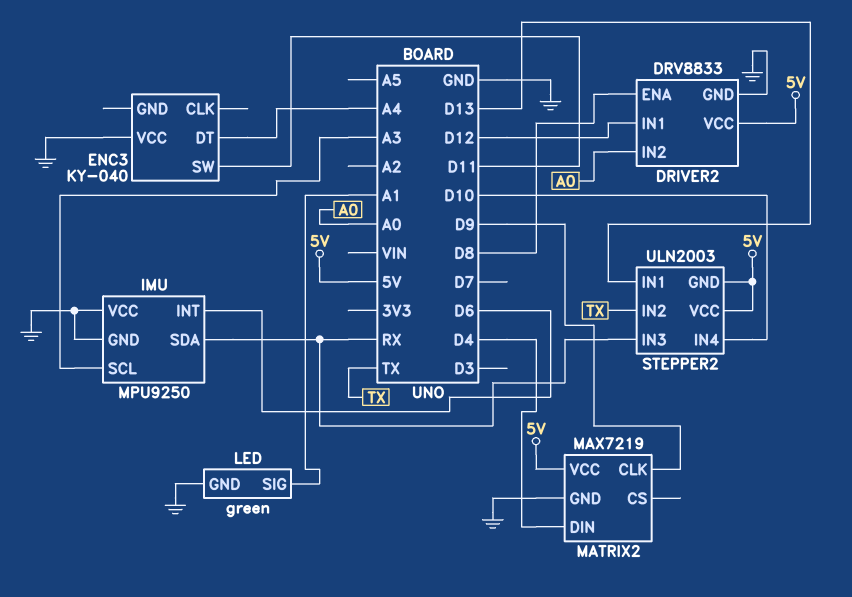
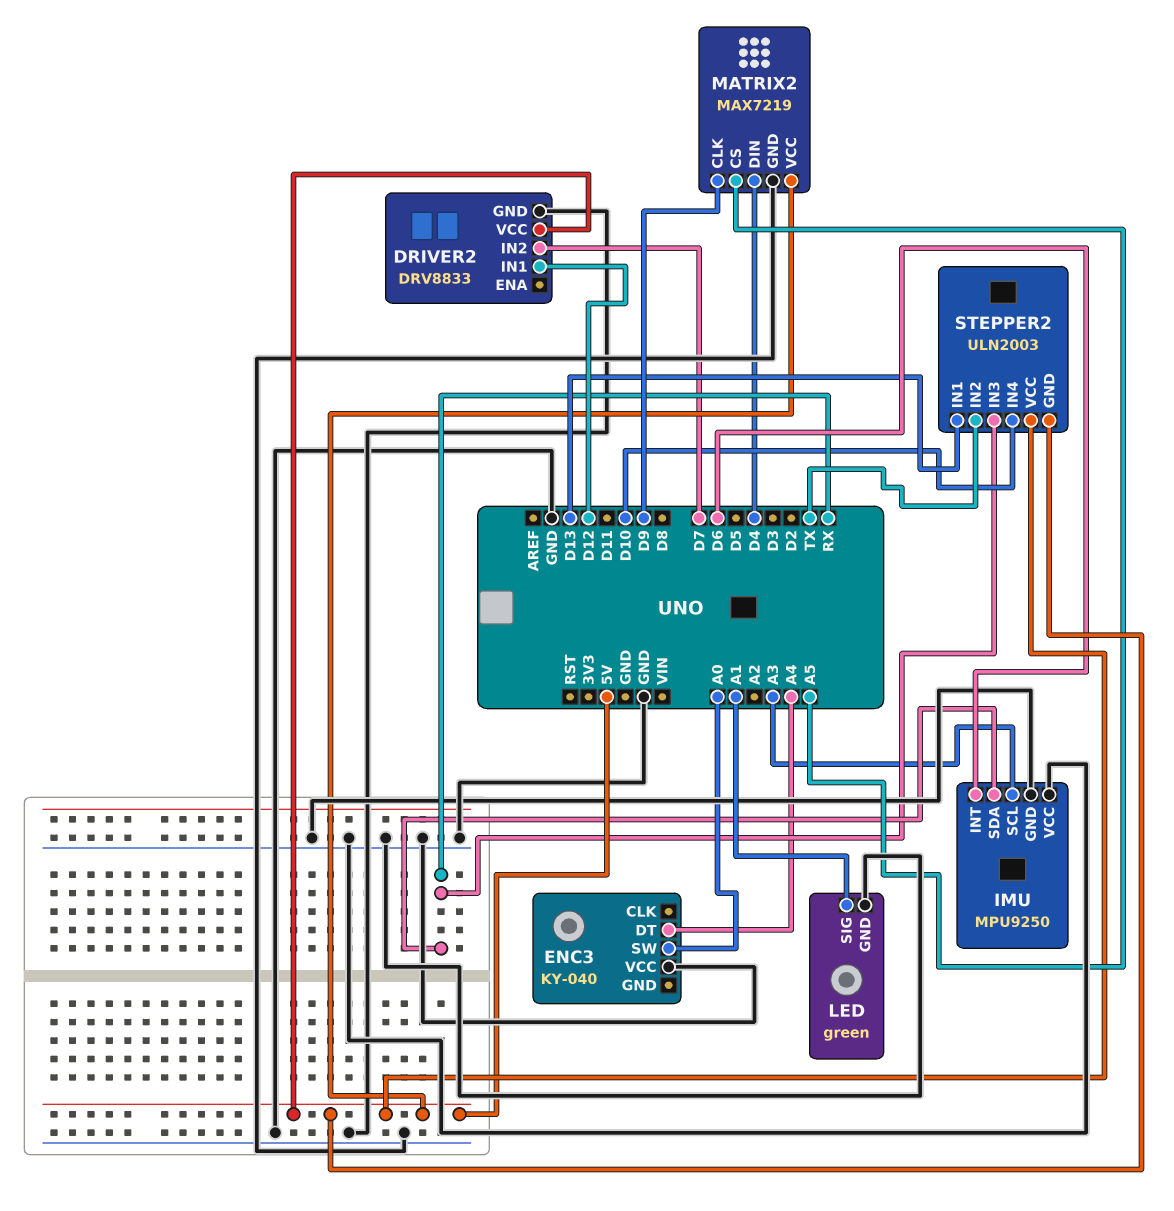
DRIVER2 pin ENA: D8 -> none
DRIVER2 pin IN2: A0 -> D7
ENC3 pin SW: D11 -> A0
MATRIX2 pin CS: none -> A5

